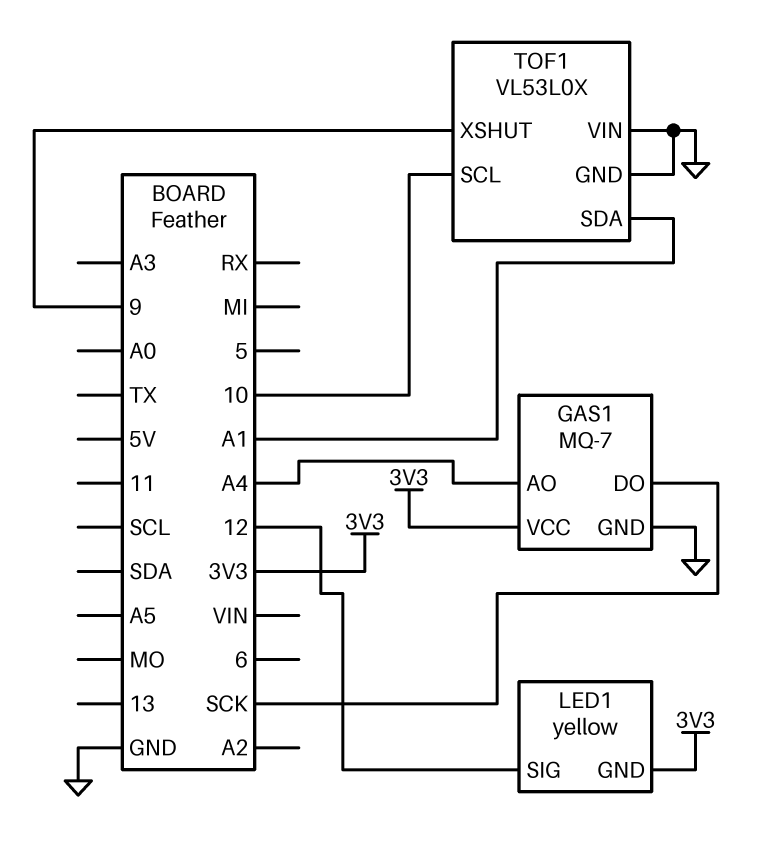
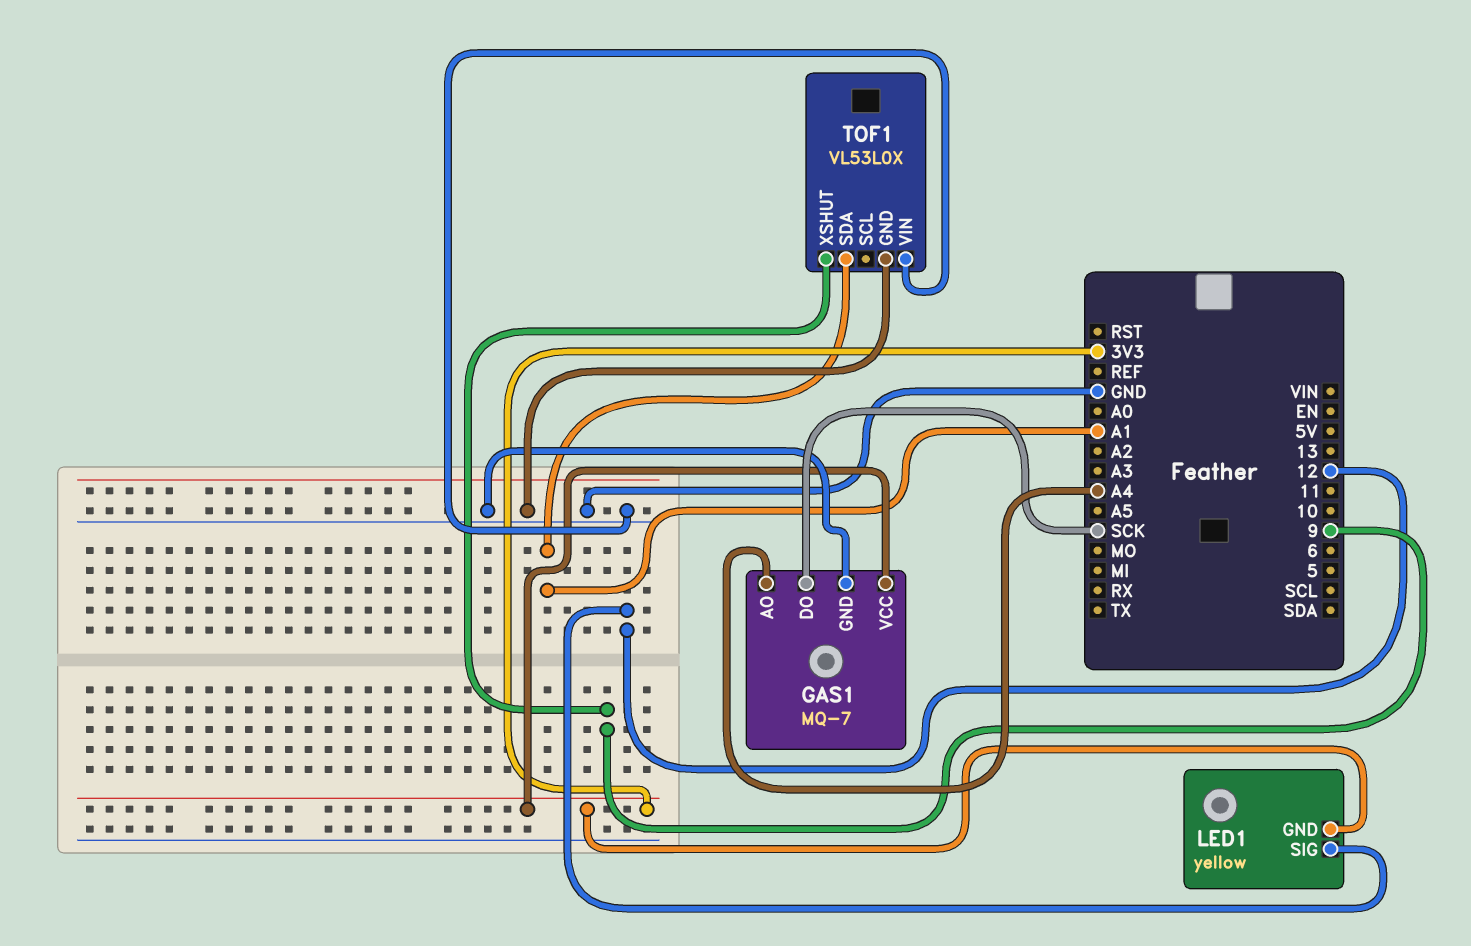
TOF1 pin SCL: 10 -> none

